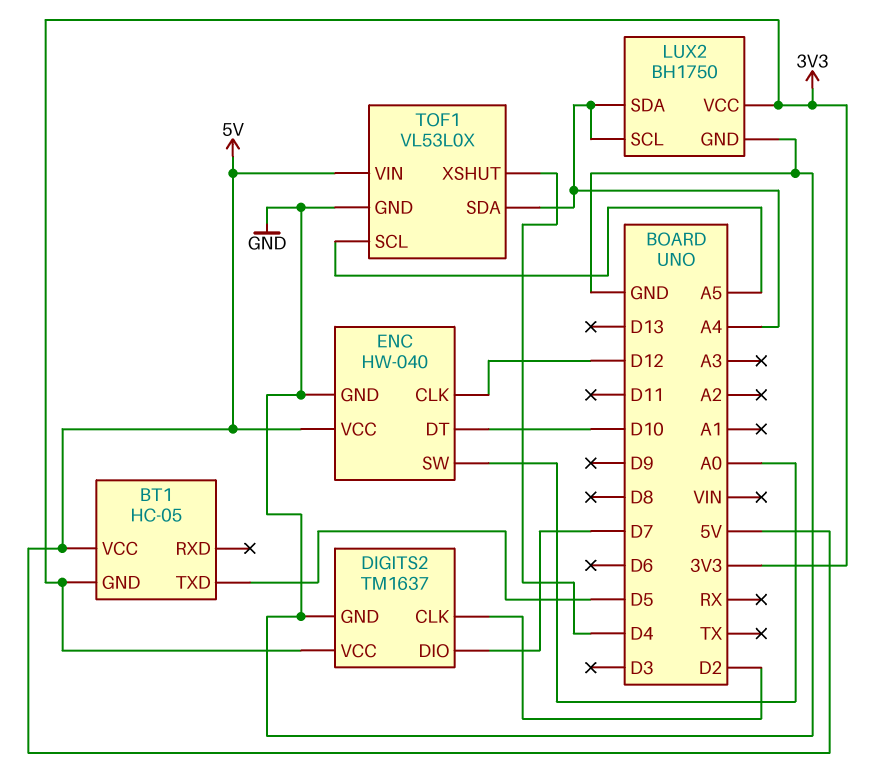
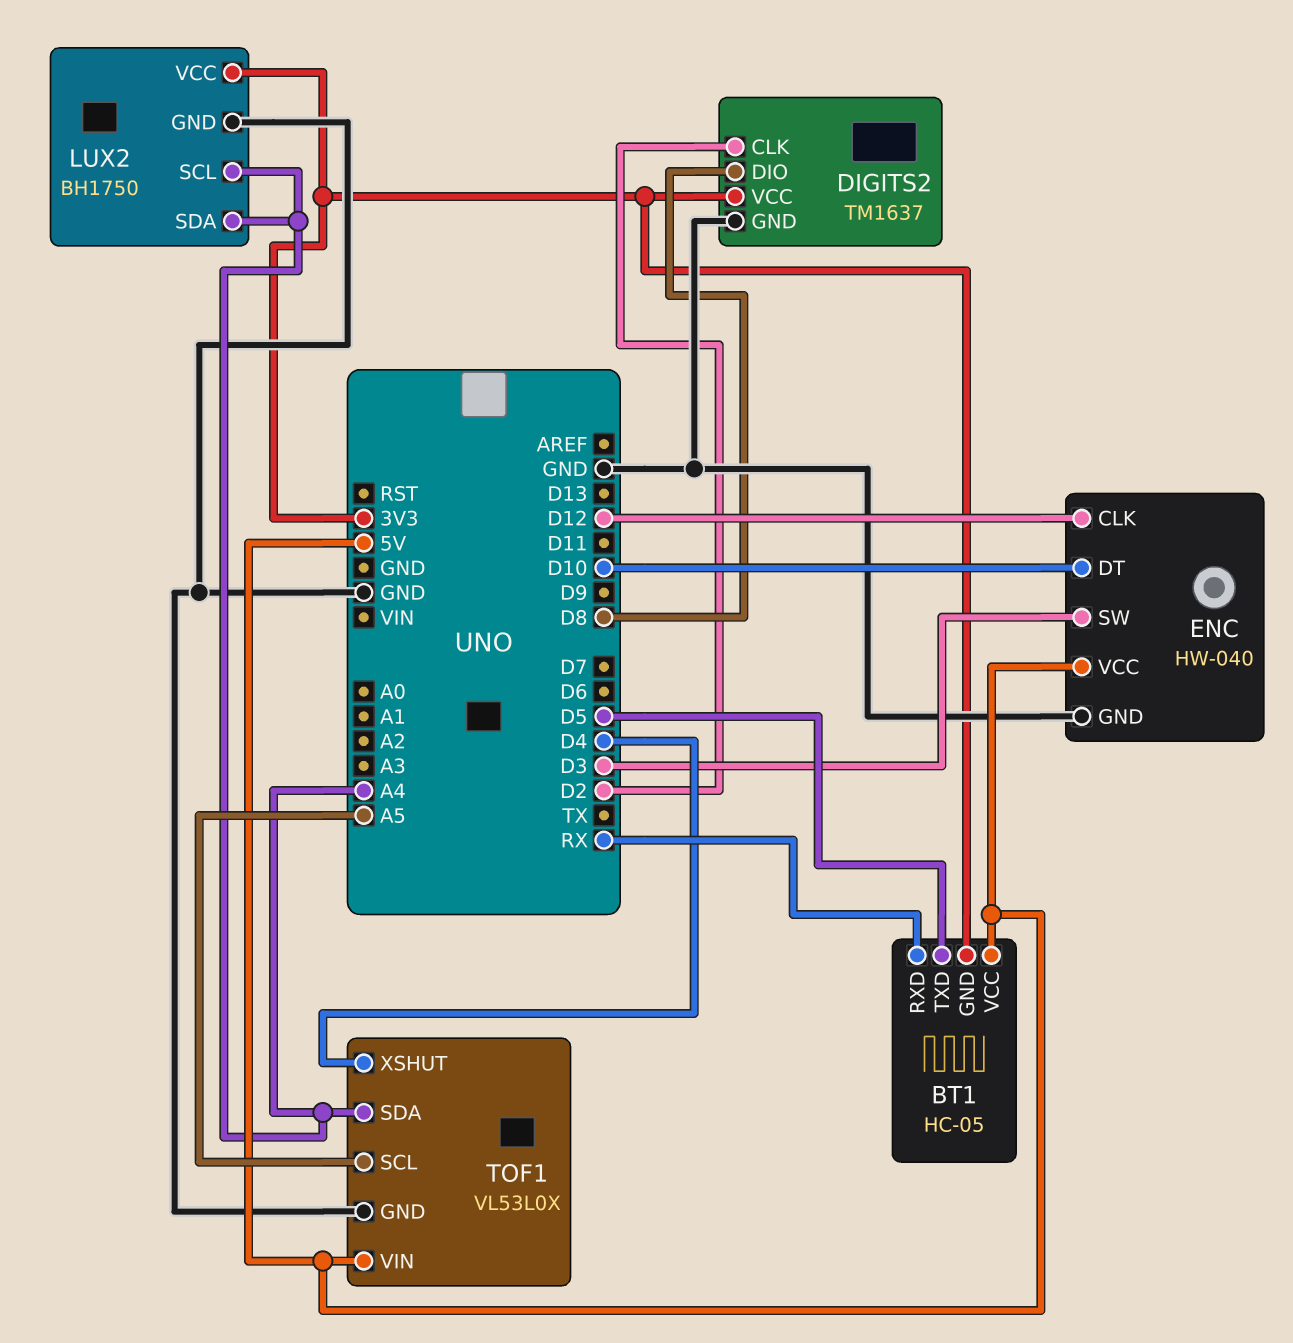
BT1 pin RXD: none -> RX
DIGITS2 pin DIO: D7 -> D8
ENC pin SW: A0 -> D3

